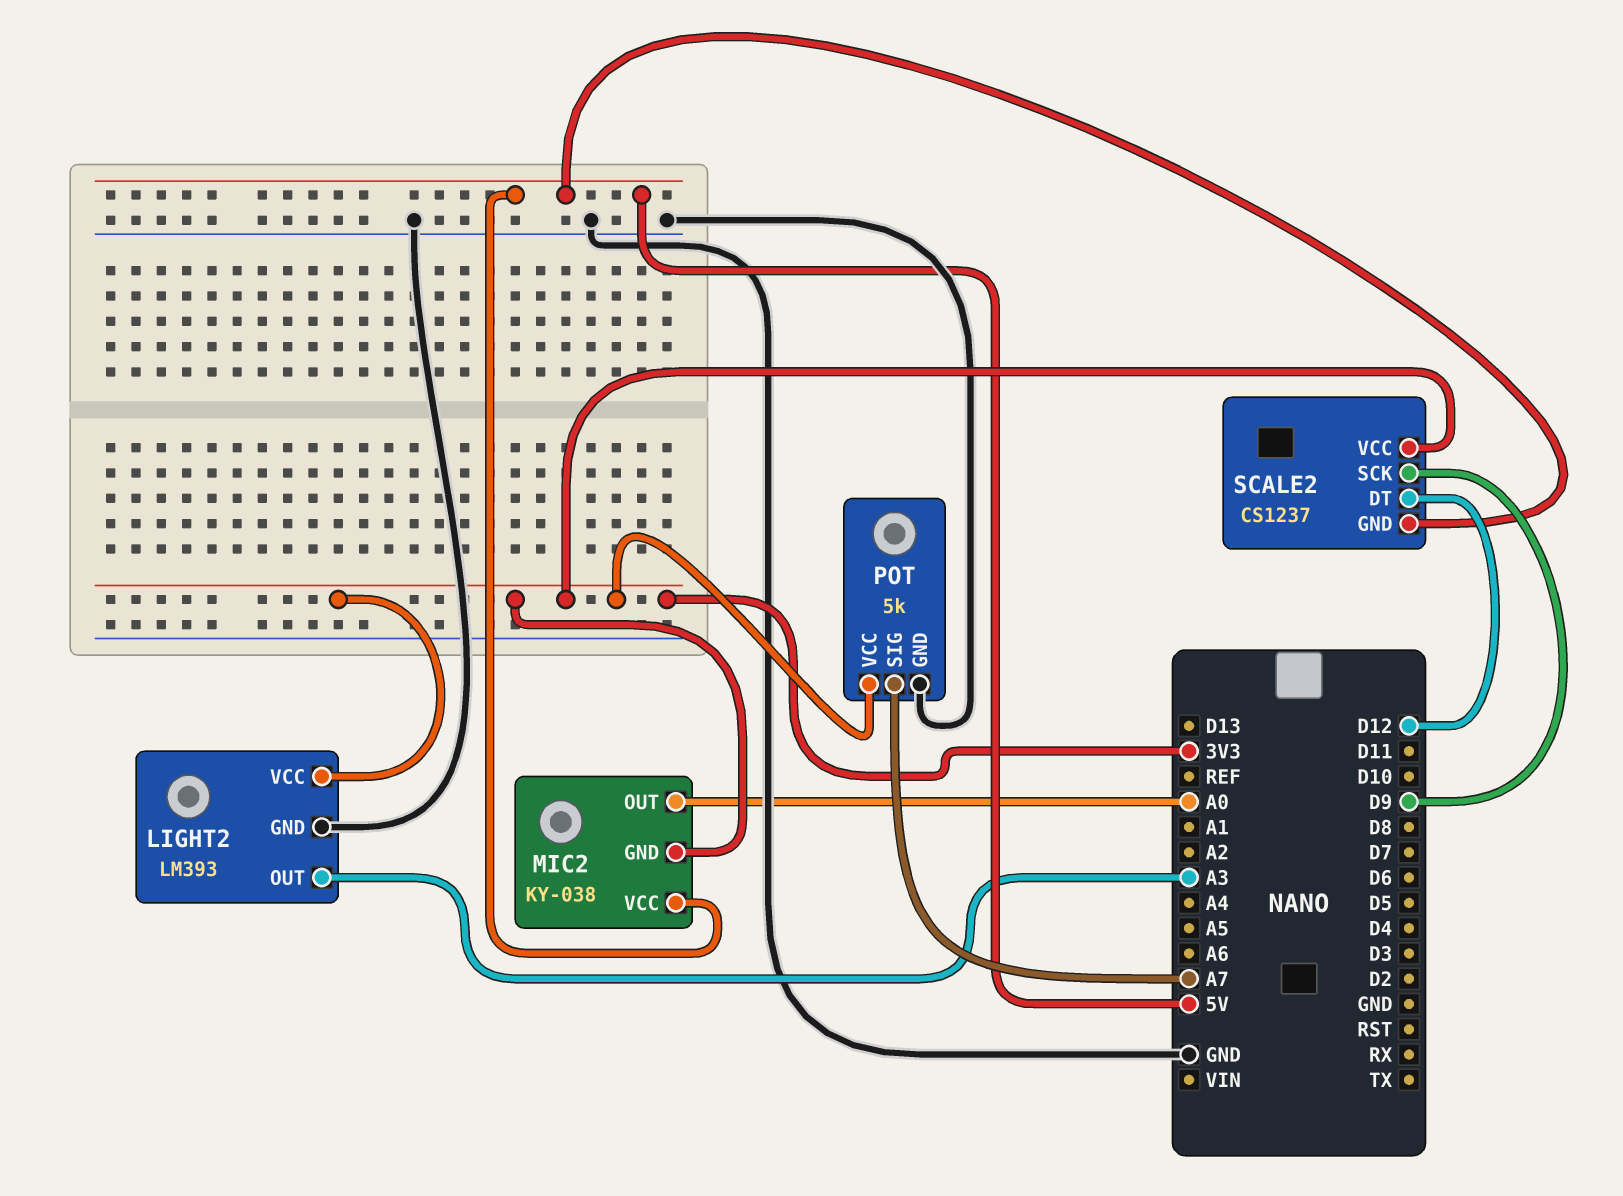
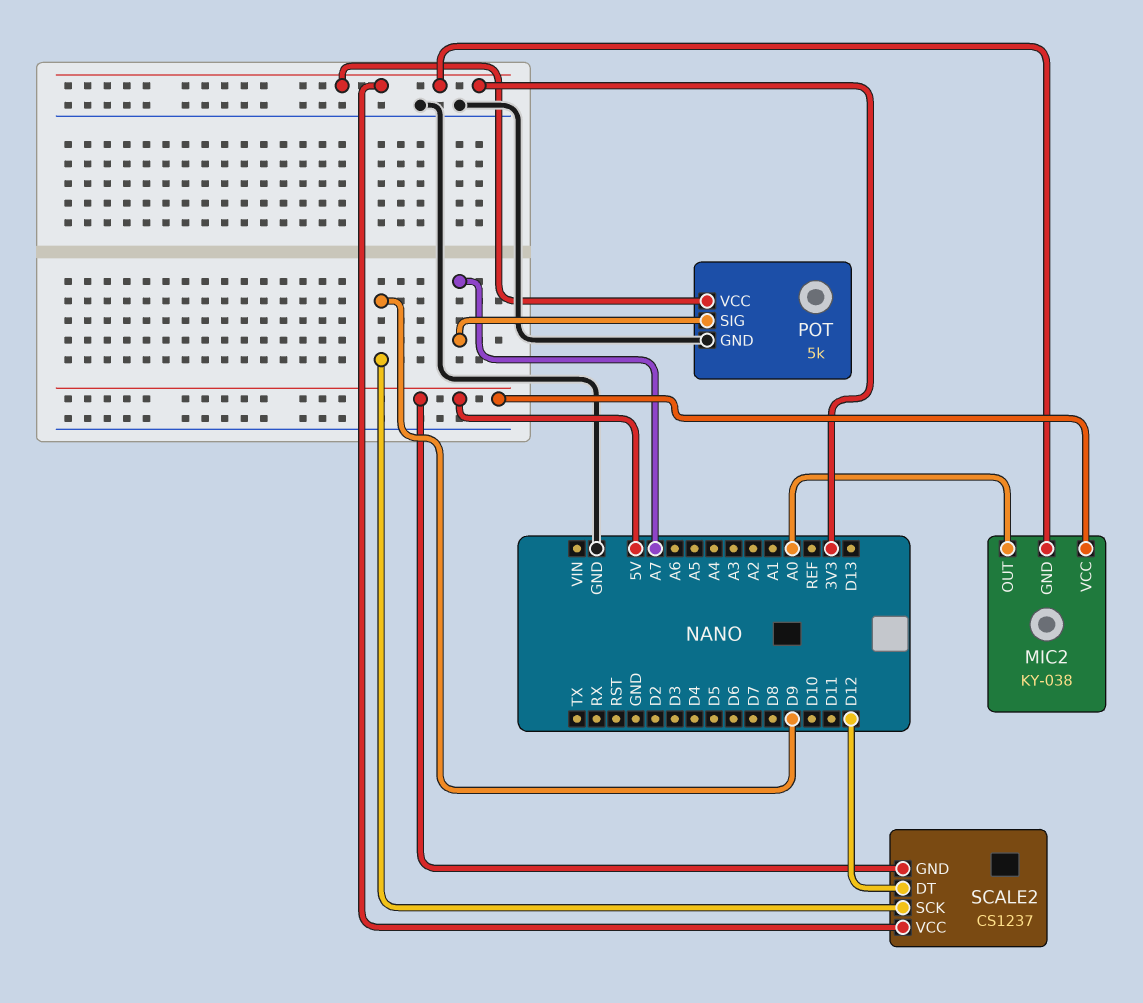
LIGHT2: LM393 -> none
LIGHT2 pin GND: GND -> none
LIGHT2 pin OUT: A3 -> none
LIGHT2 pin VCC: 3V3 -> none

